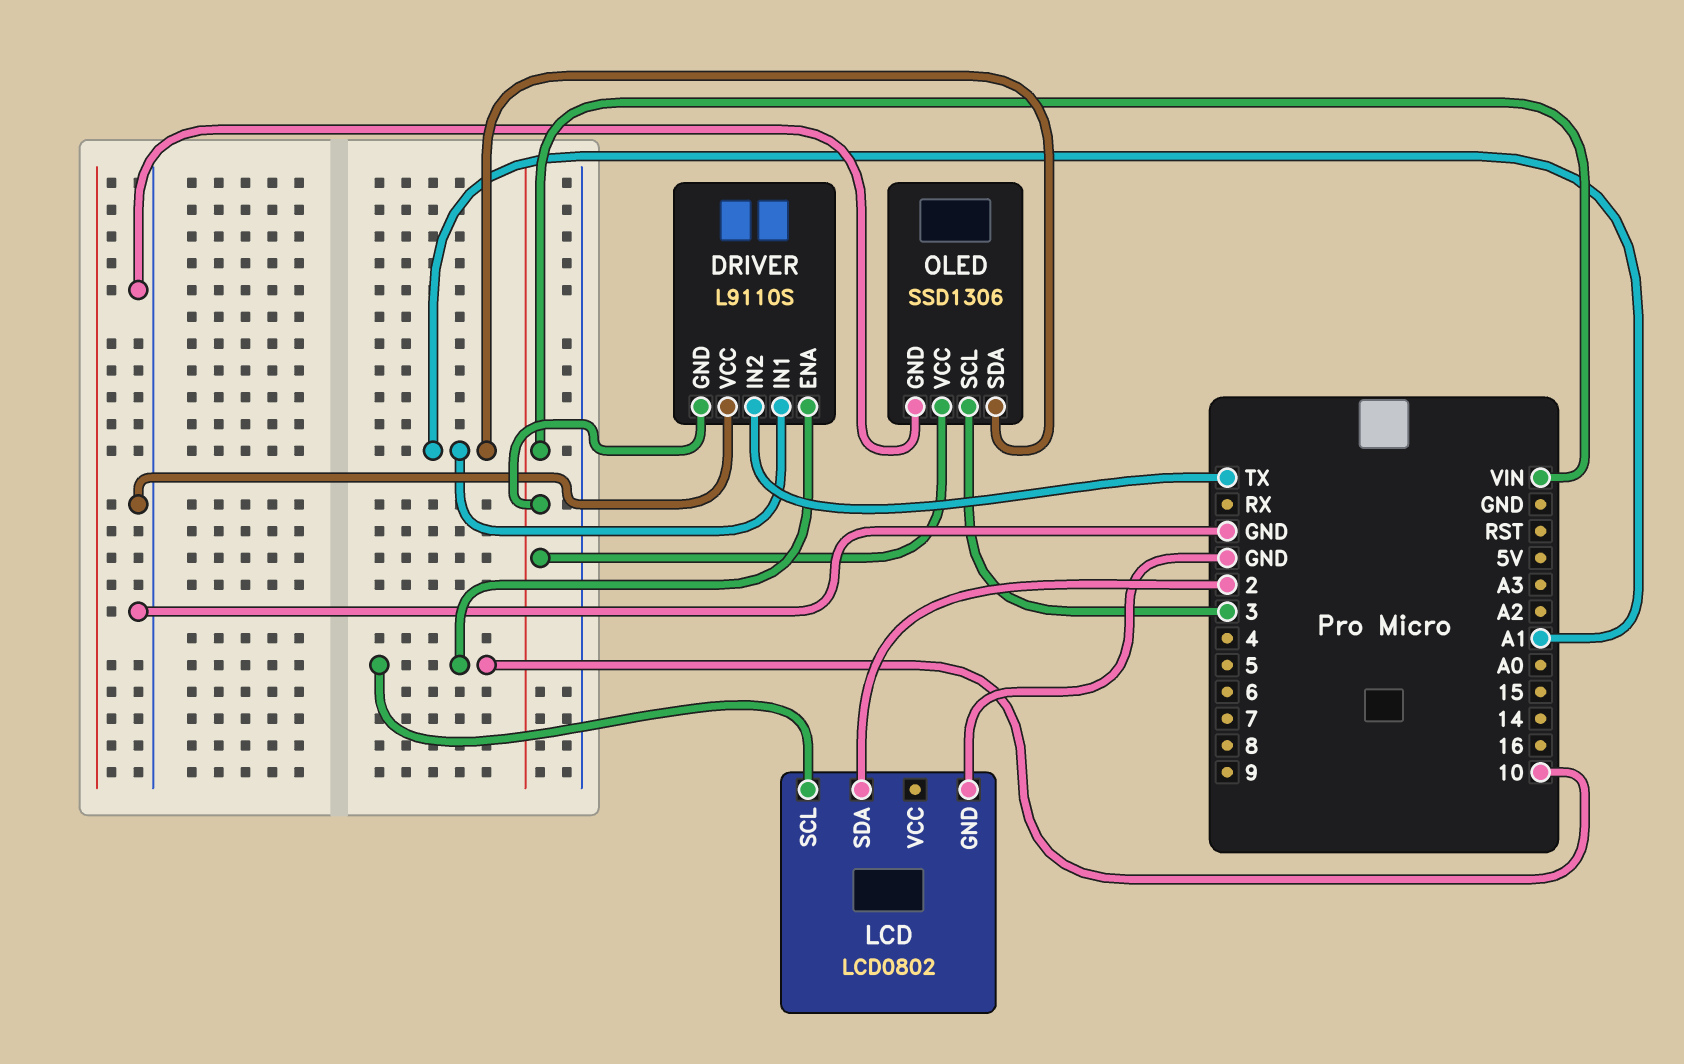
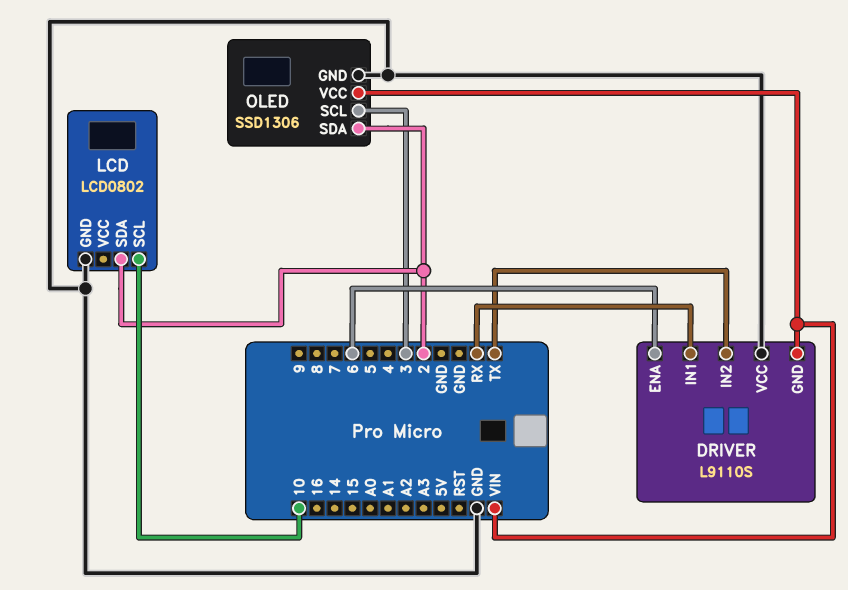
DRIVER pin ENA: 10 -> 6
DRIVER pin IN1: A1 -> RX
OLED pin SDA: A1 -> 2

